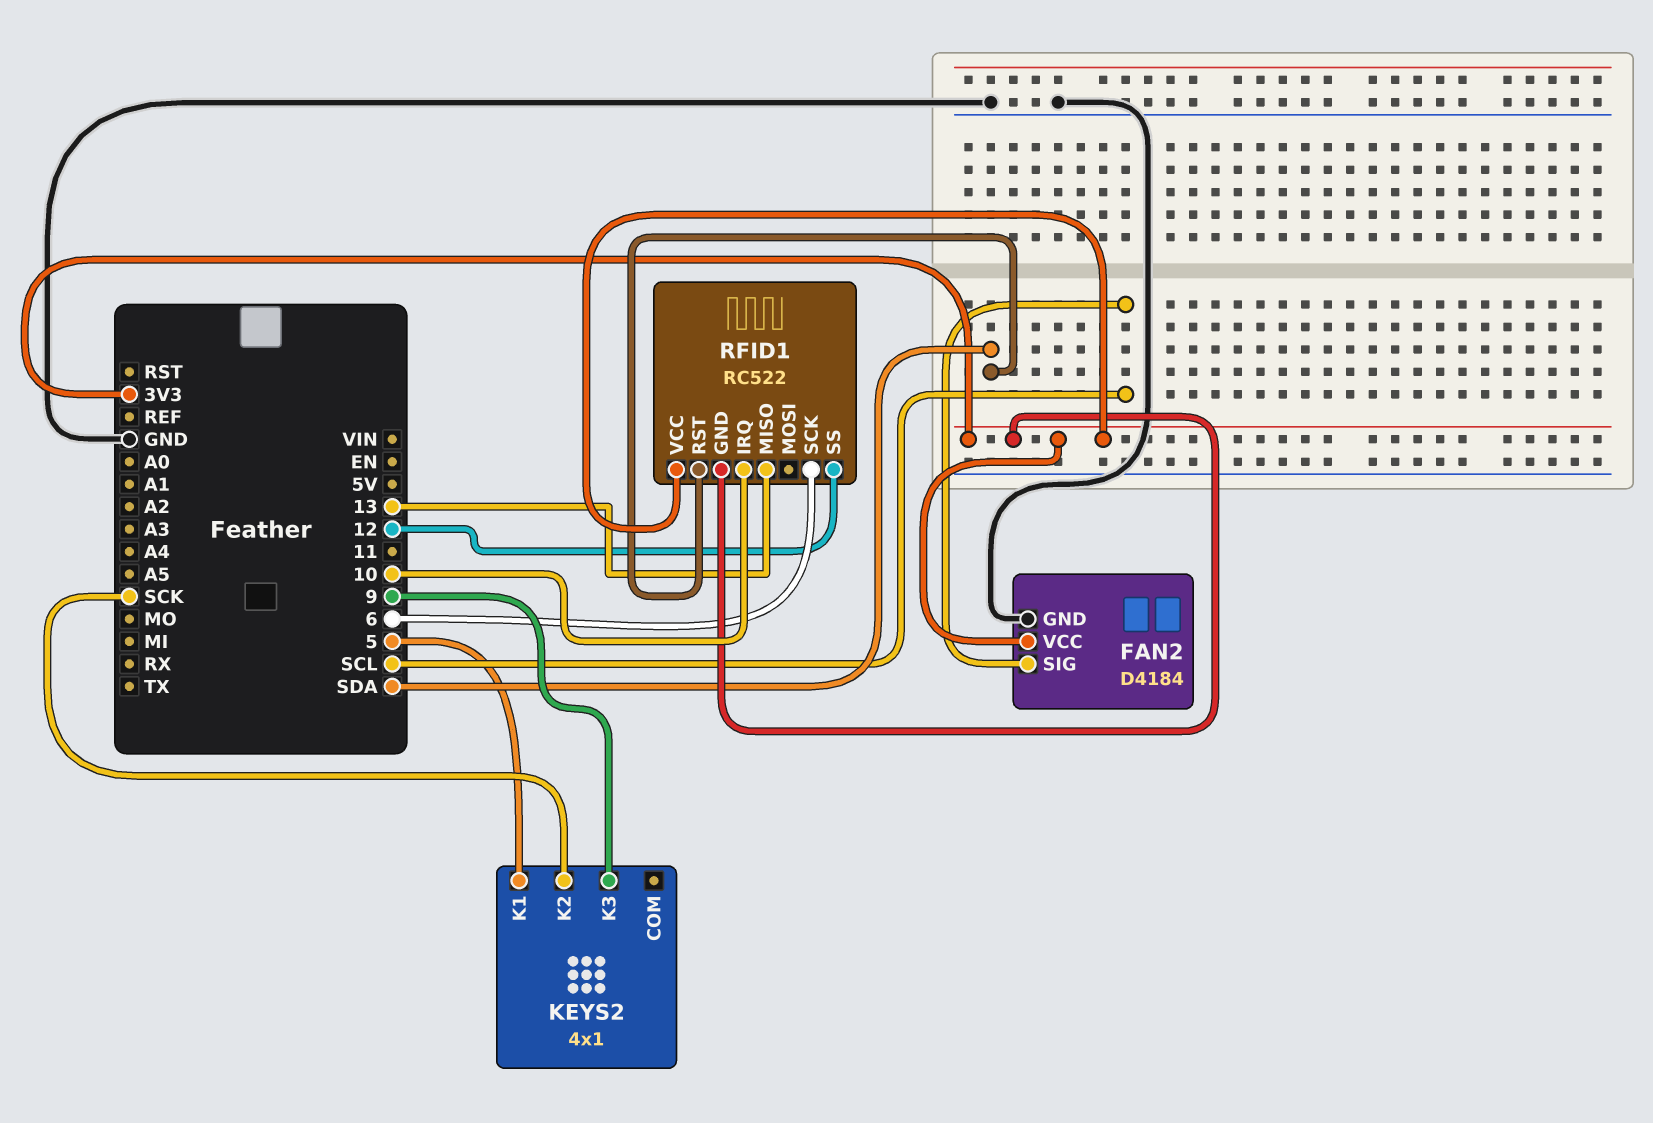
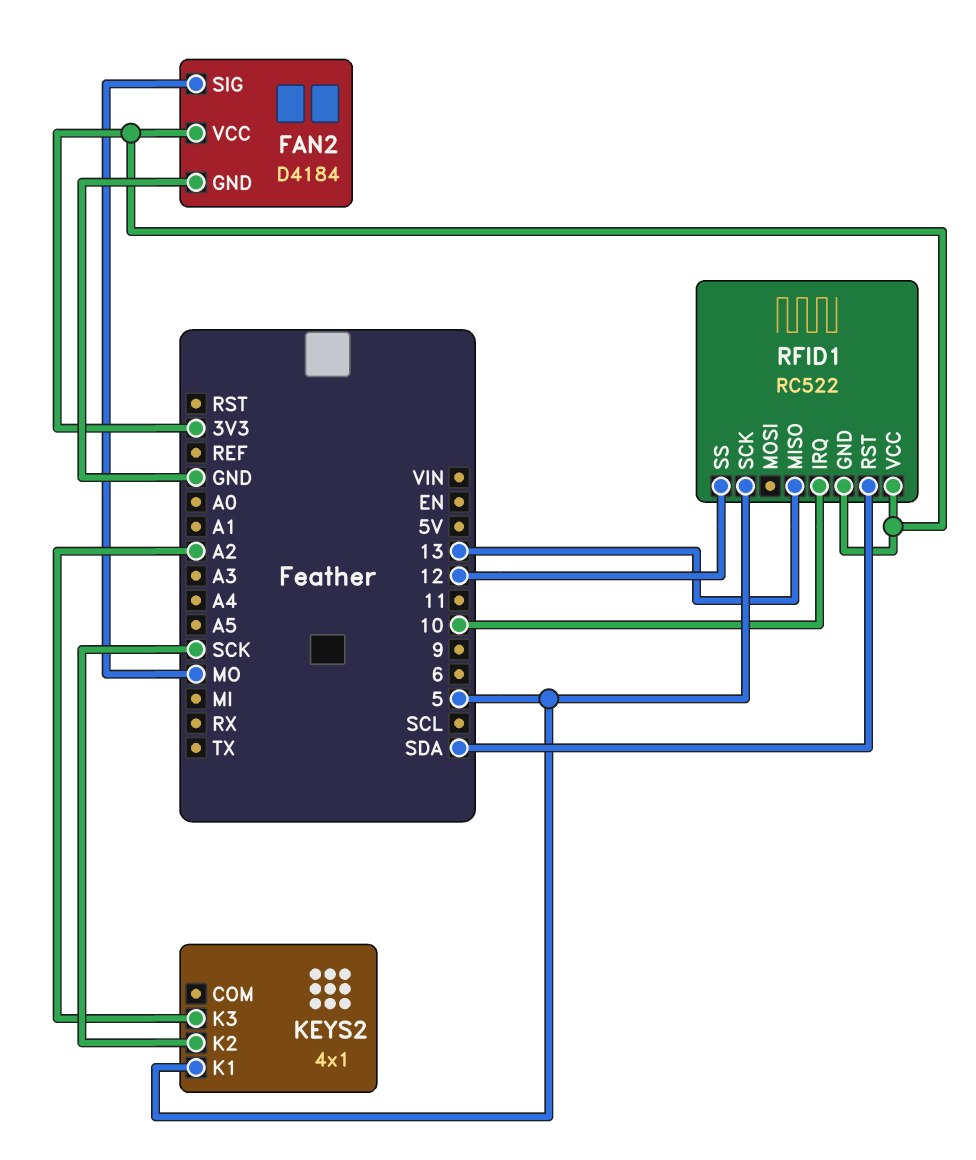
FAN2 pin SIG: SCL -> MO
KEYS2 pin K3: 9 -> A2
RFID1 pin SCK: 6 -> 5

